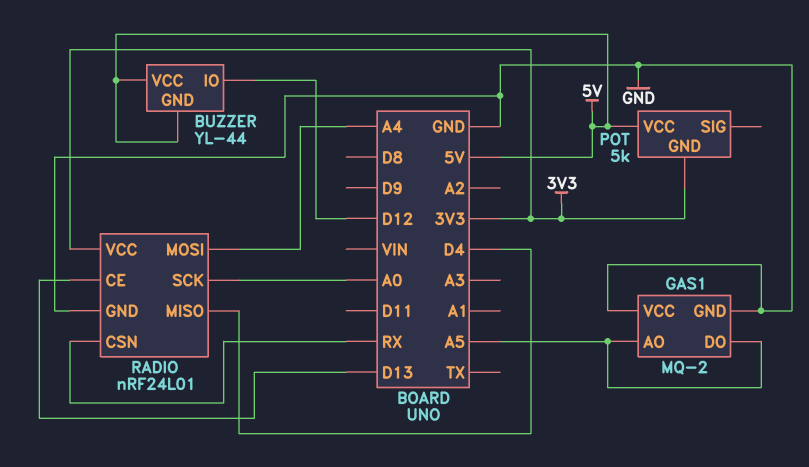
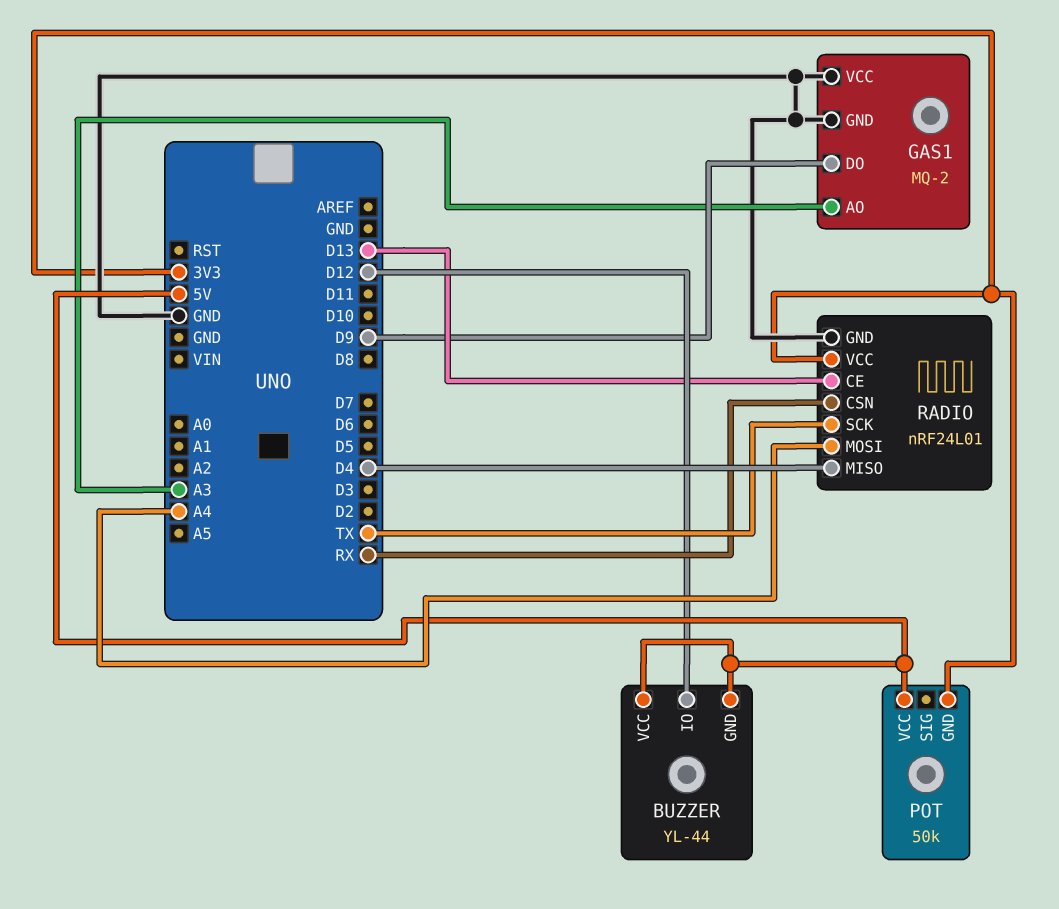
GAS1 pin AO: A5 -> A3
GAS1 pin DO: A5 -> D9
POT: 5k -> 50k
RADIO pin SCK: A0 -> TX

